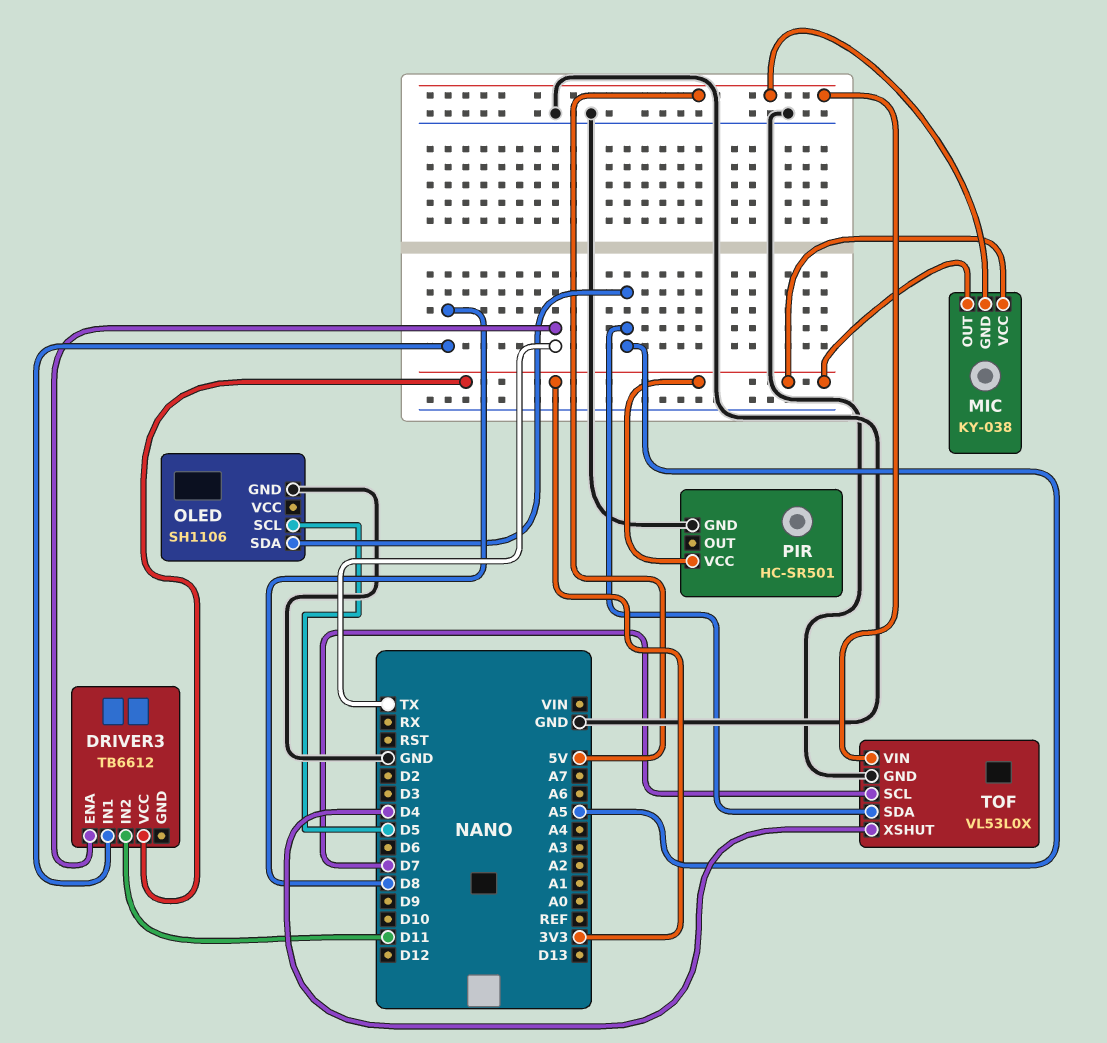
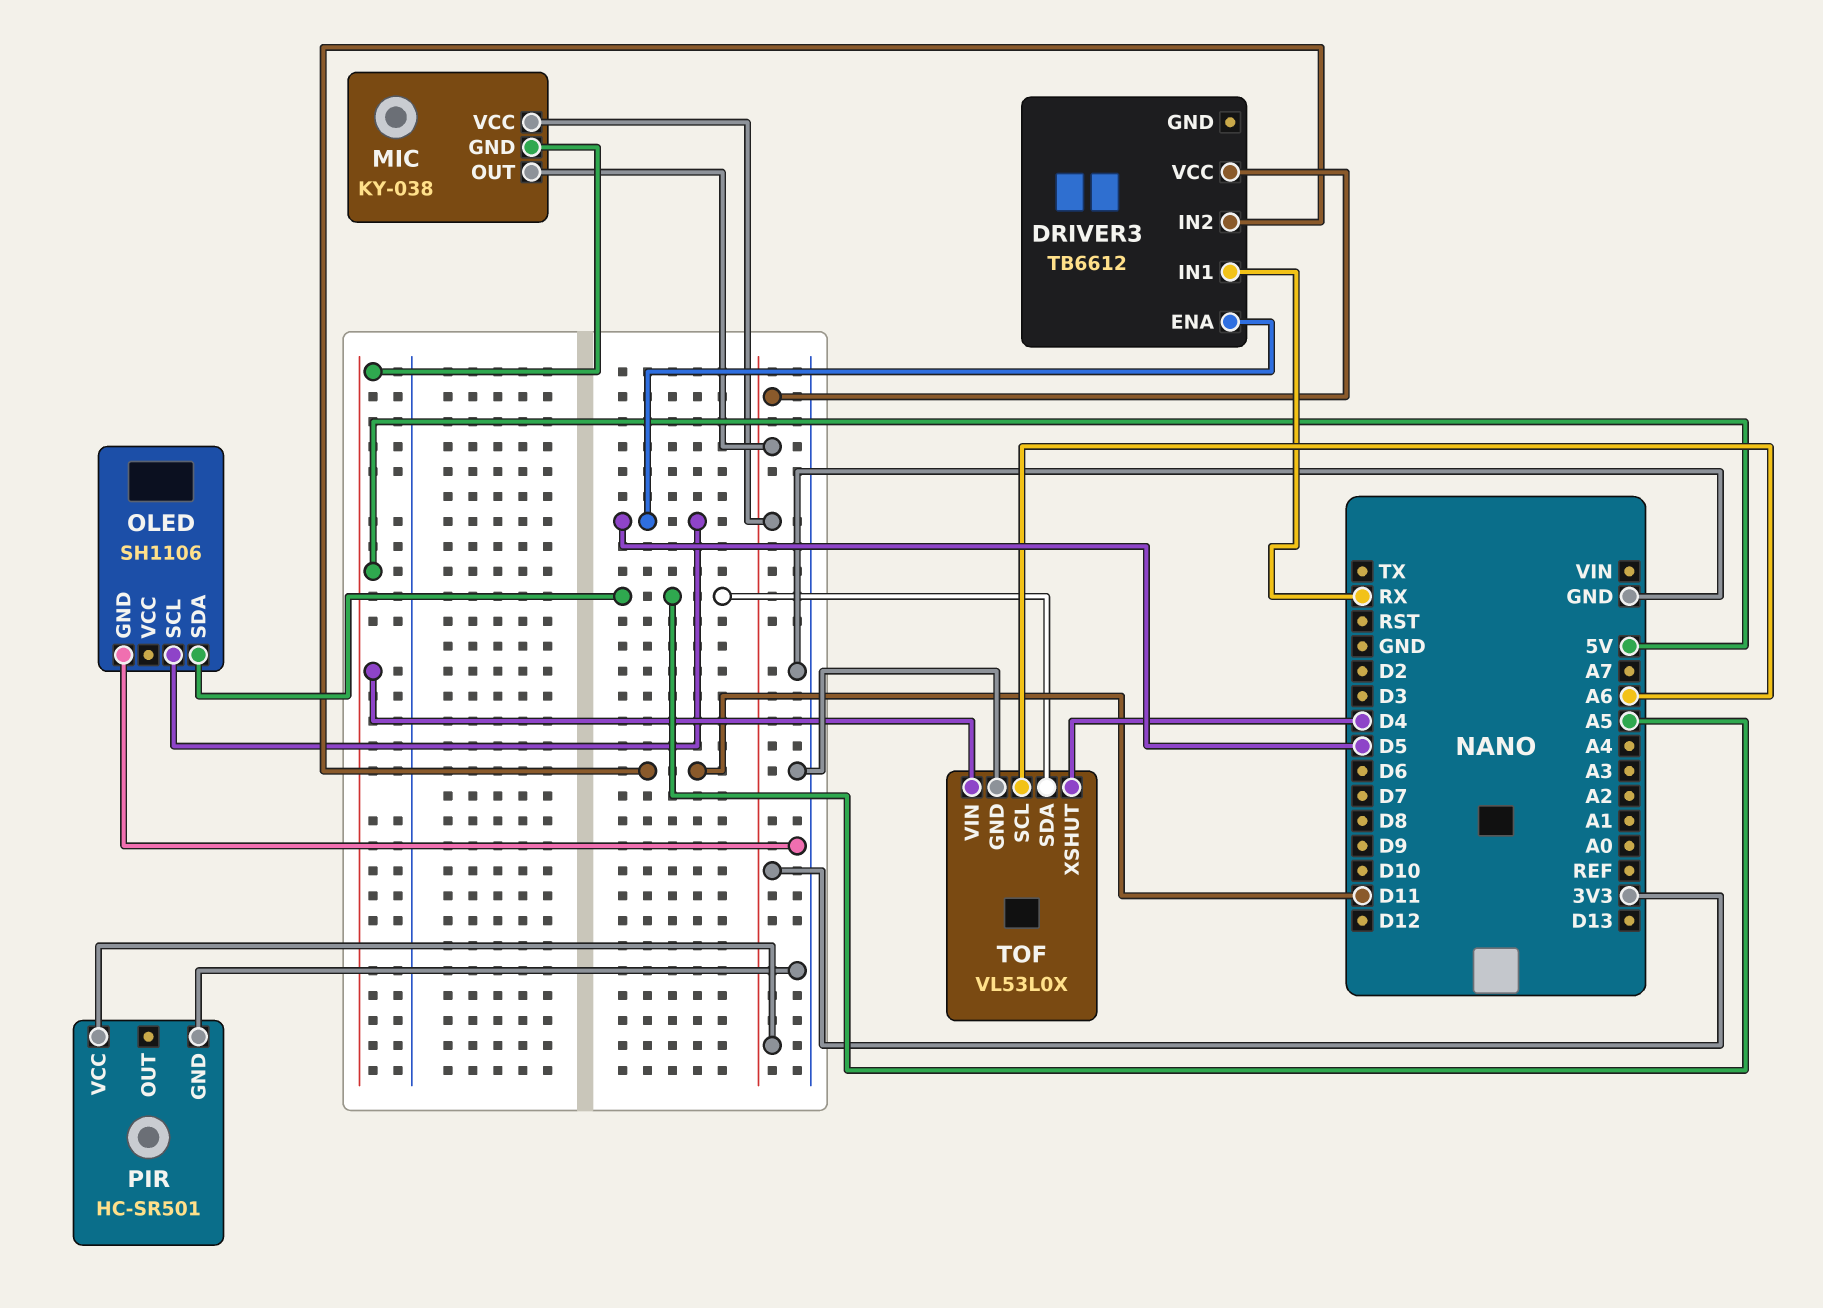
DRIVER3 pin ENA: TX -> D5
DRIVER3 pin IN1: D8 -> RX
TOF pin SCL: D7 -> A6

